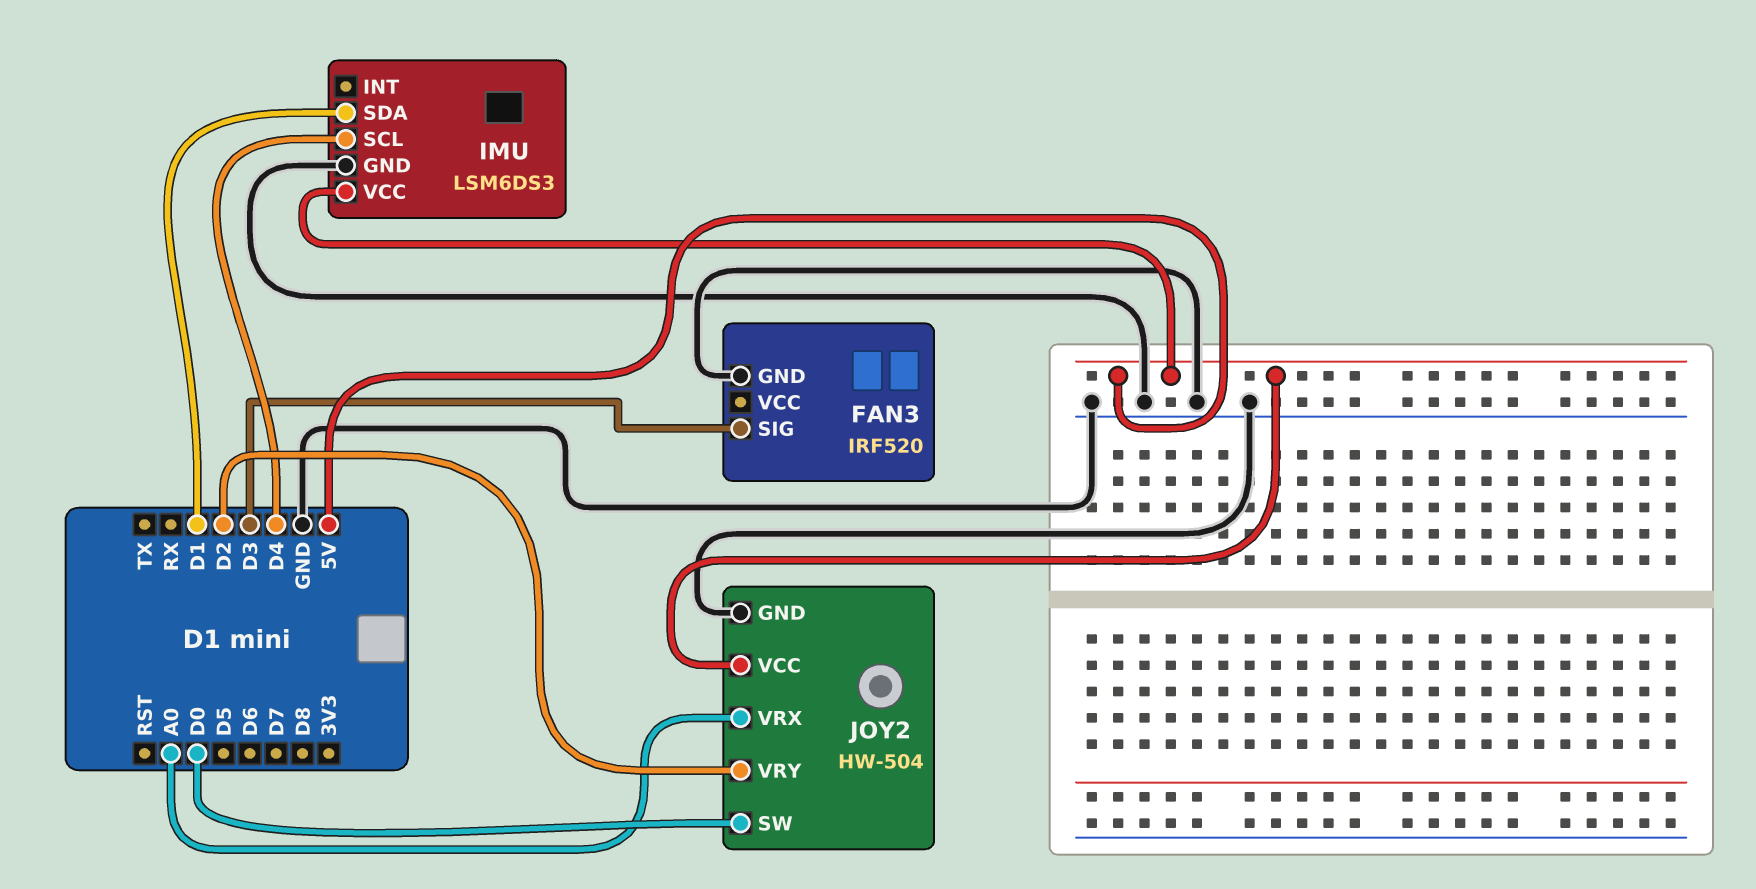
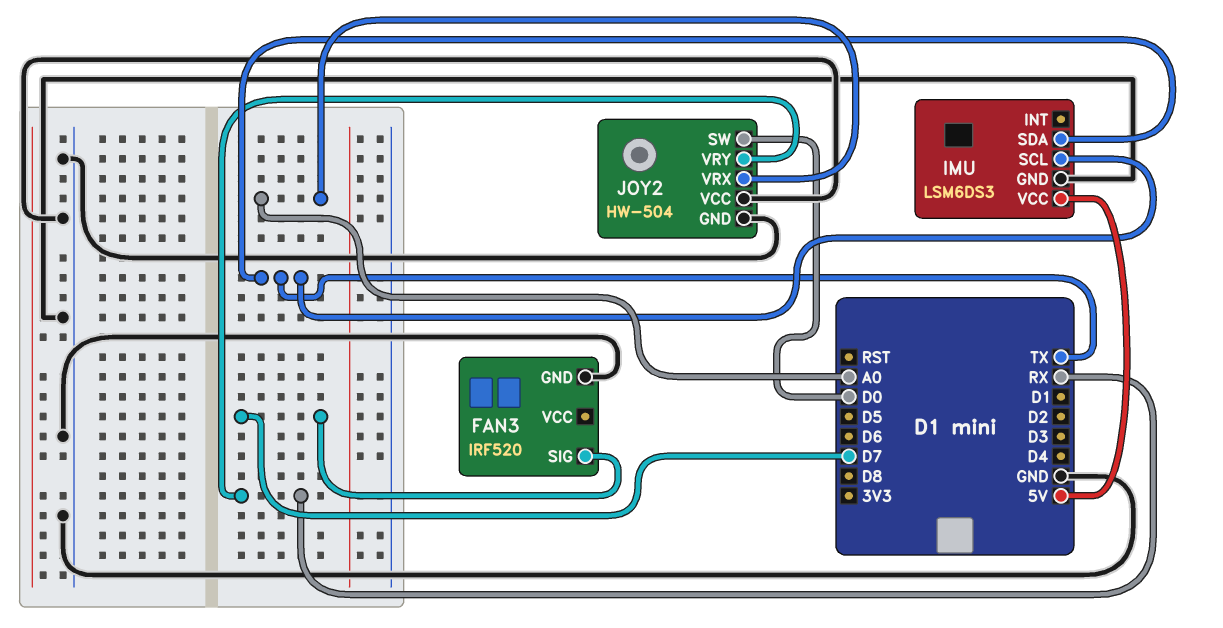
FAN3 pin SIG: D3 -> D7
IMU pin SCL: D4 -> TX
IMU pin SDA: D1 -> TX
JOY2 pin VCC: 5V -> GND
JOY2 pin VRY: D2 -> RX

